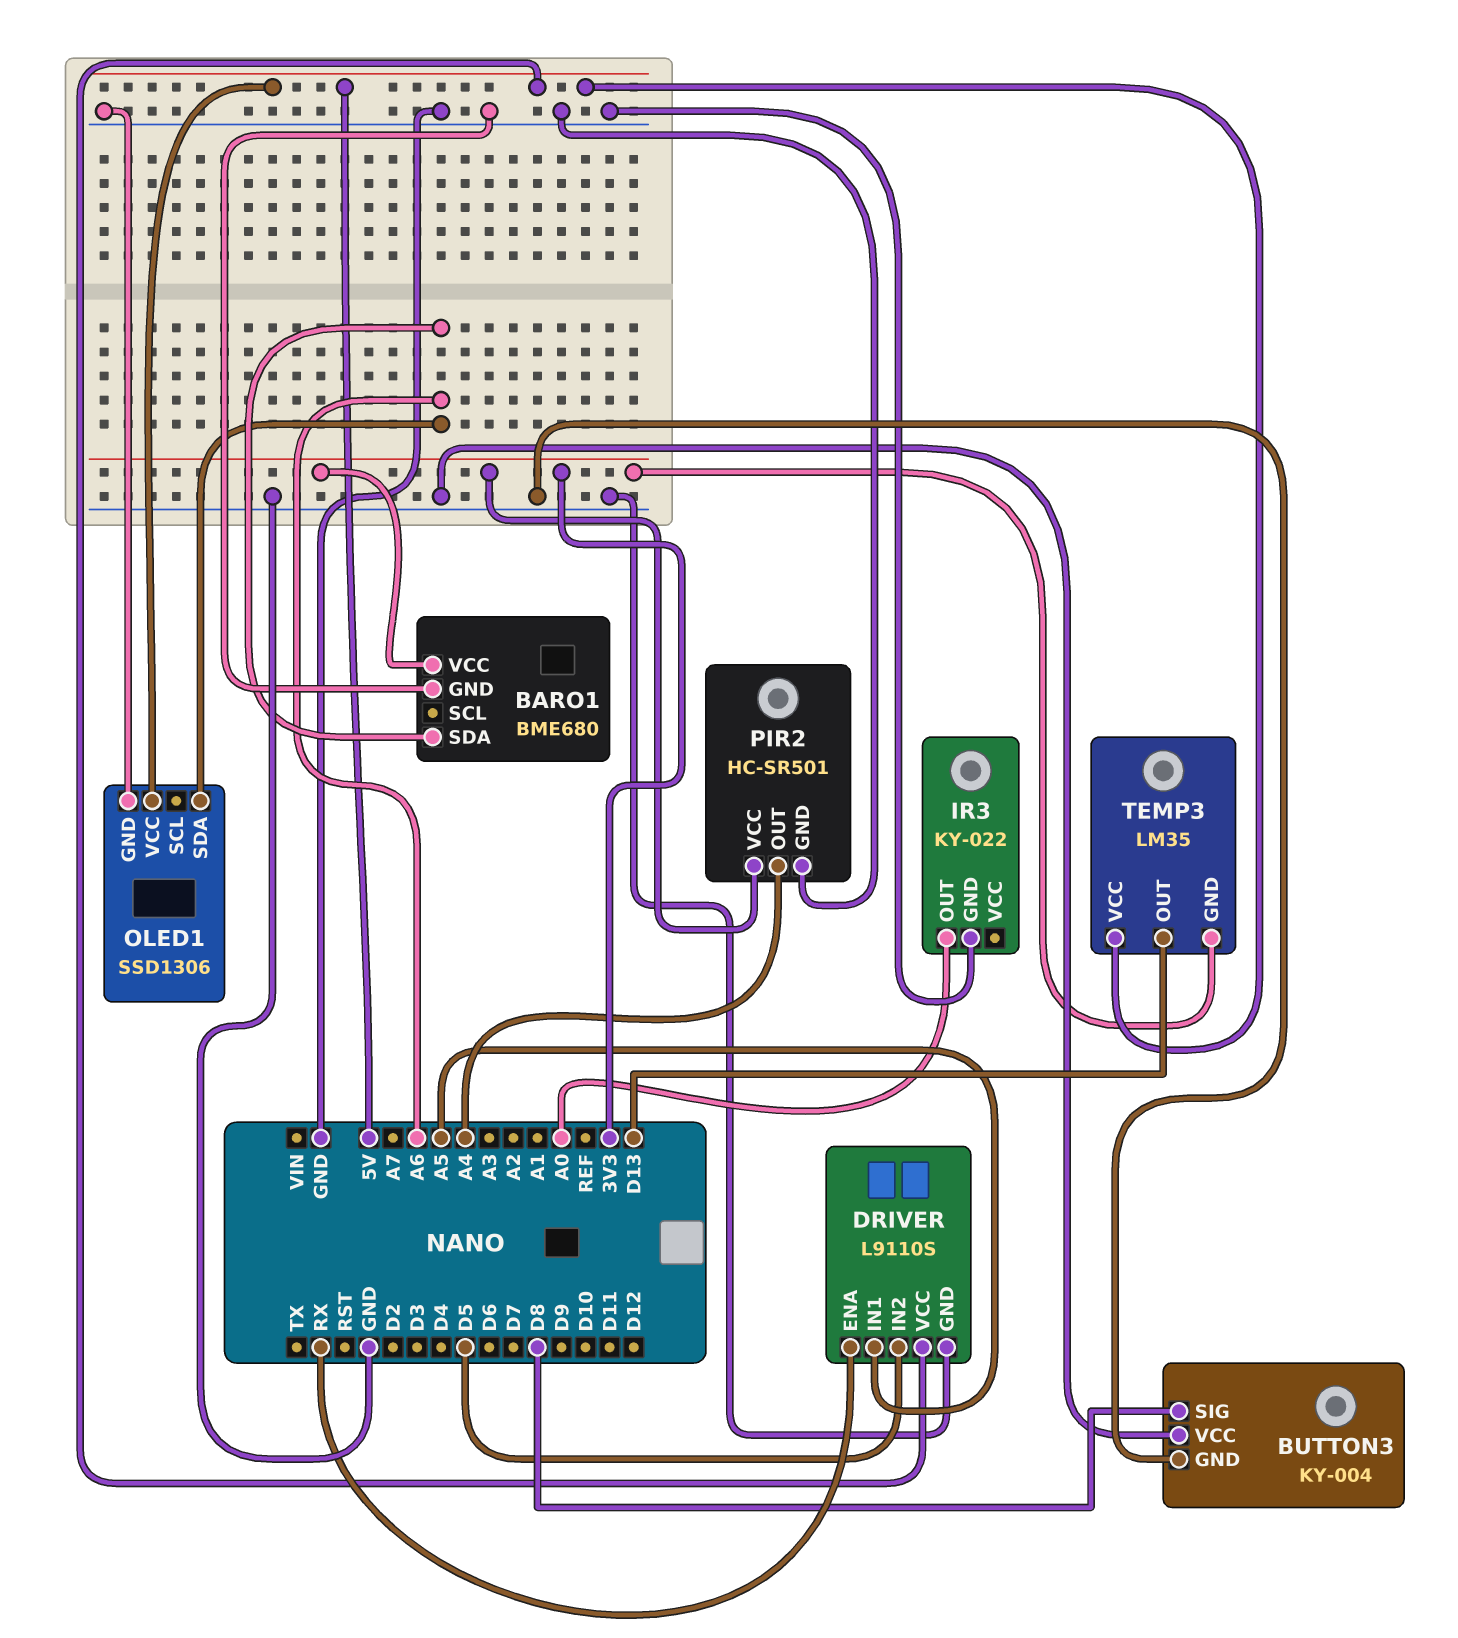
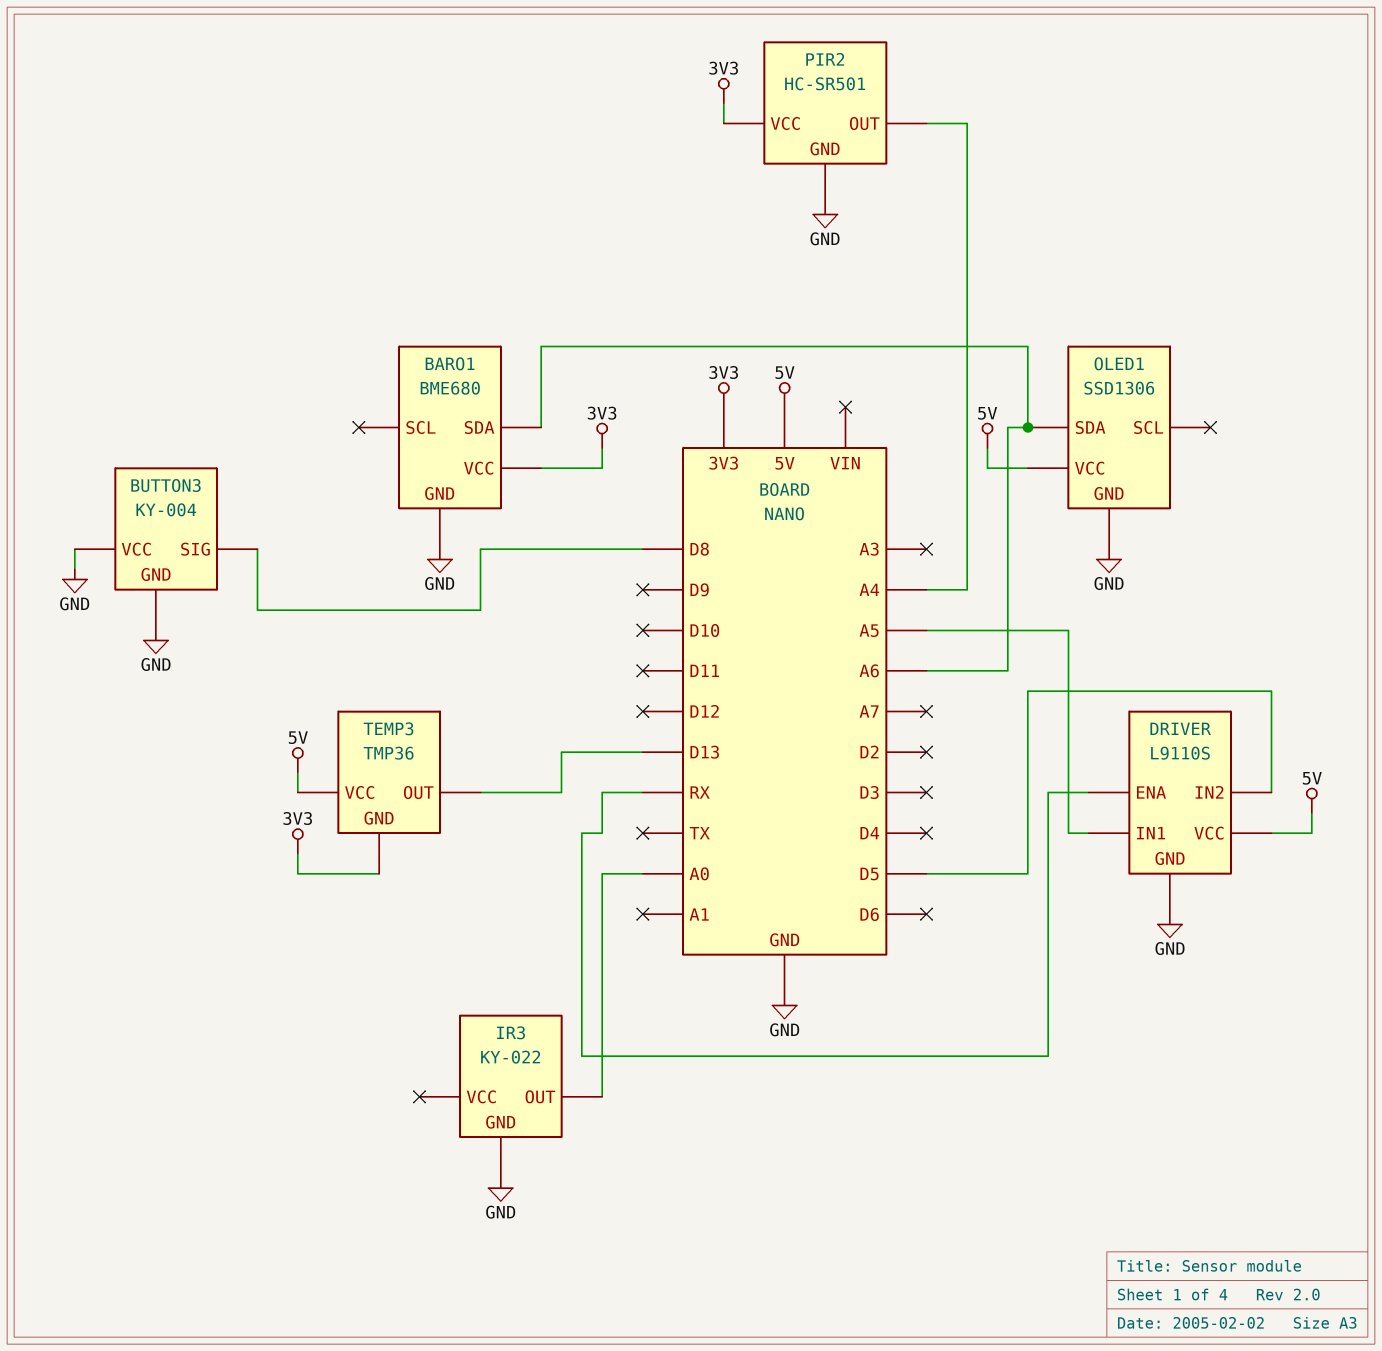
TEMP3: LM35 -> TMP36

